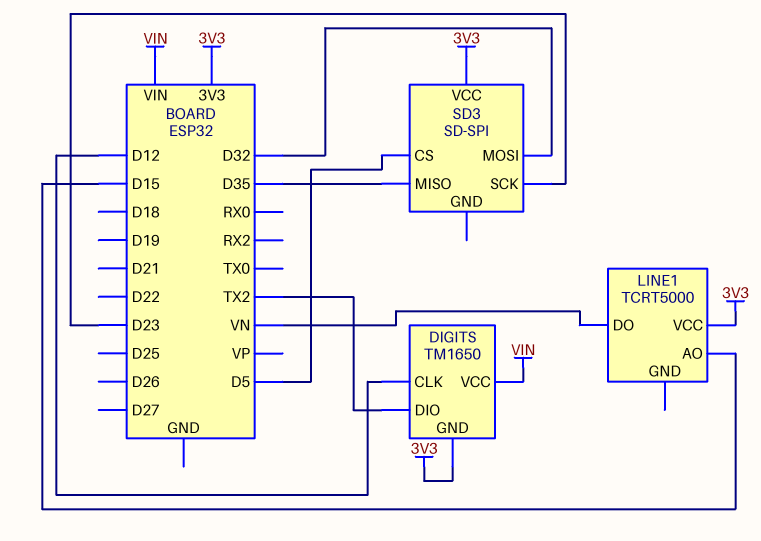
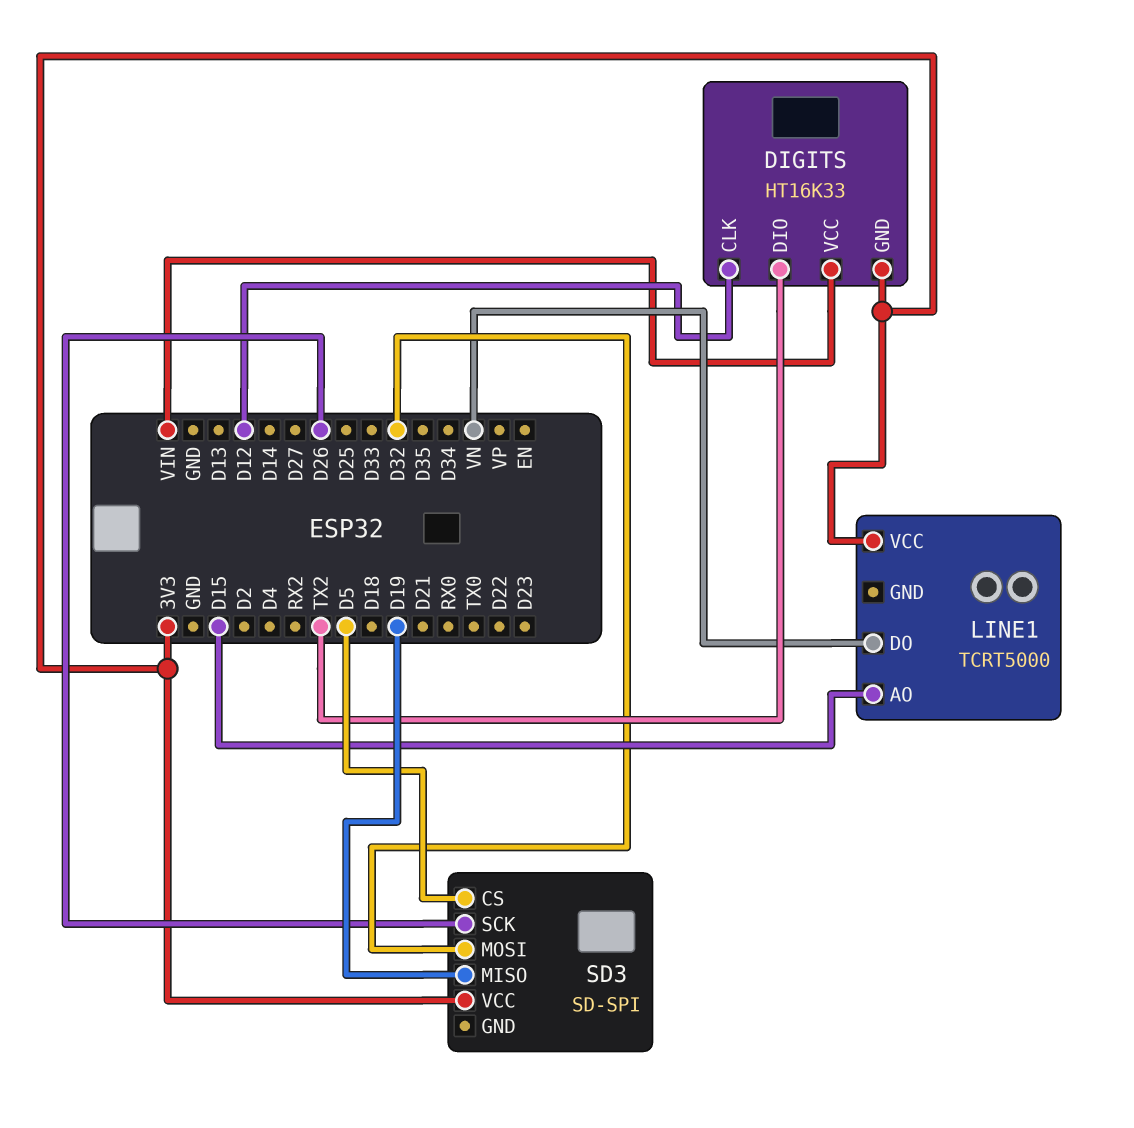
DIGITS: TM1650 -> HT16K33
SD3 pin MISO: D35 -> D19
SD3 pin SCK: D23 -> D26

